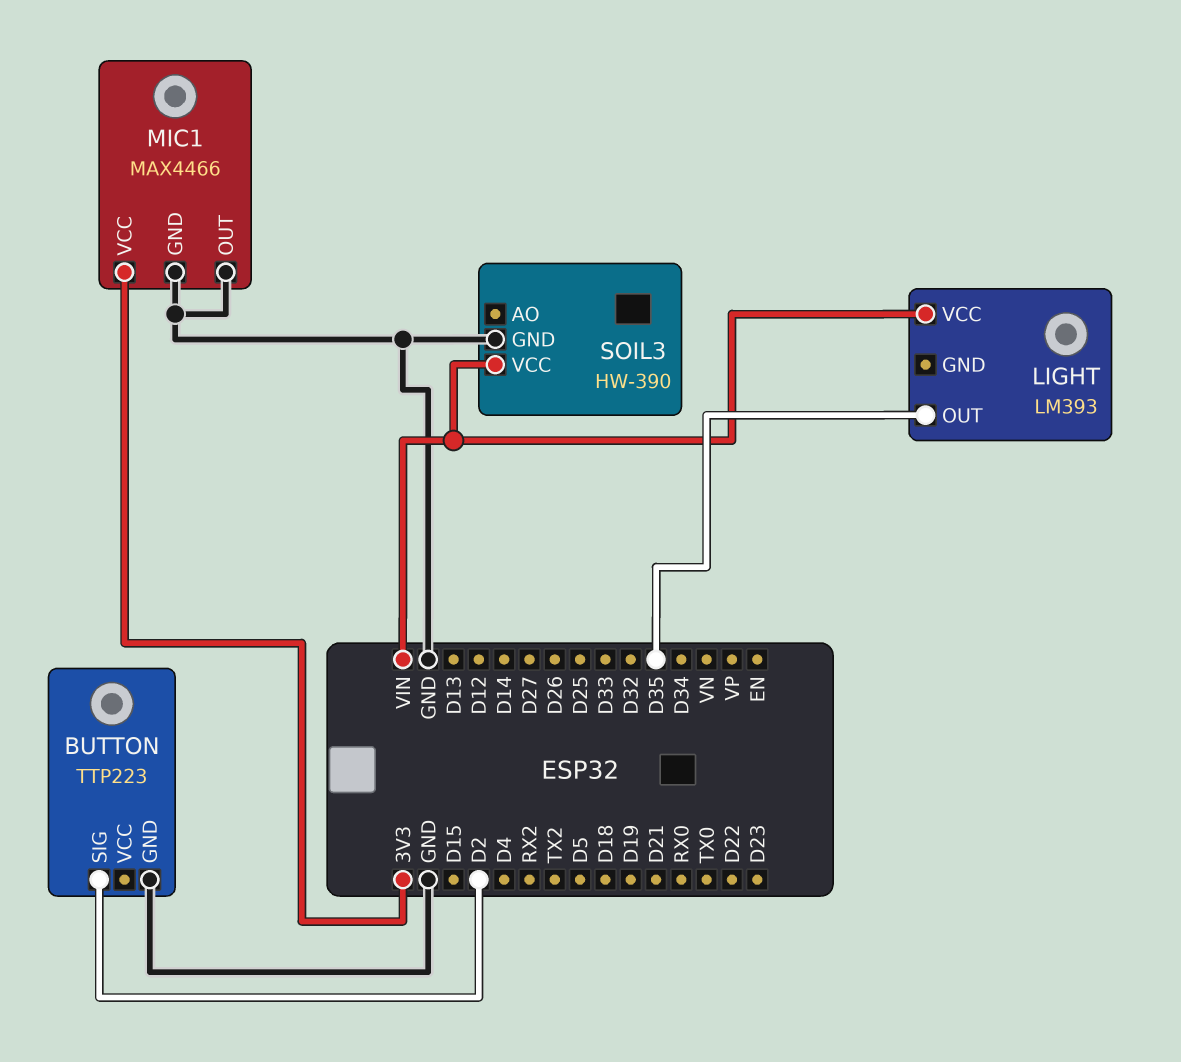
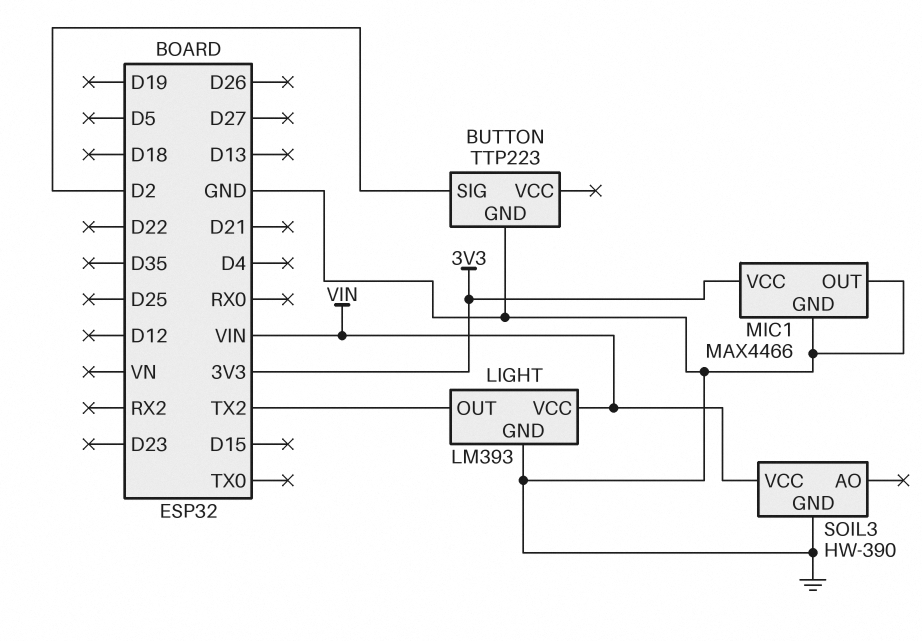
LIGHT pin GND: none -> GND
LIGHT pin OUT: D35 -> TX2

